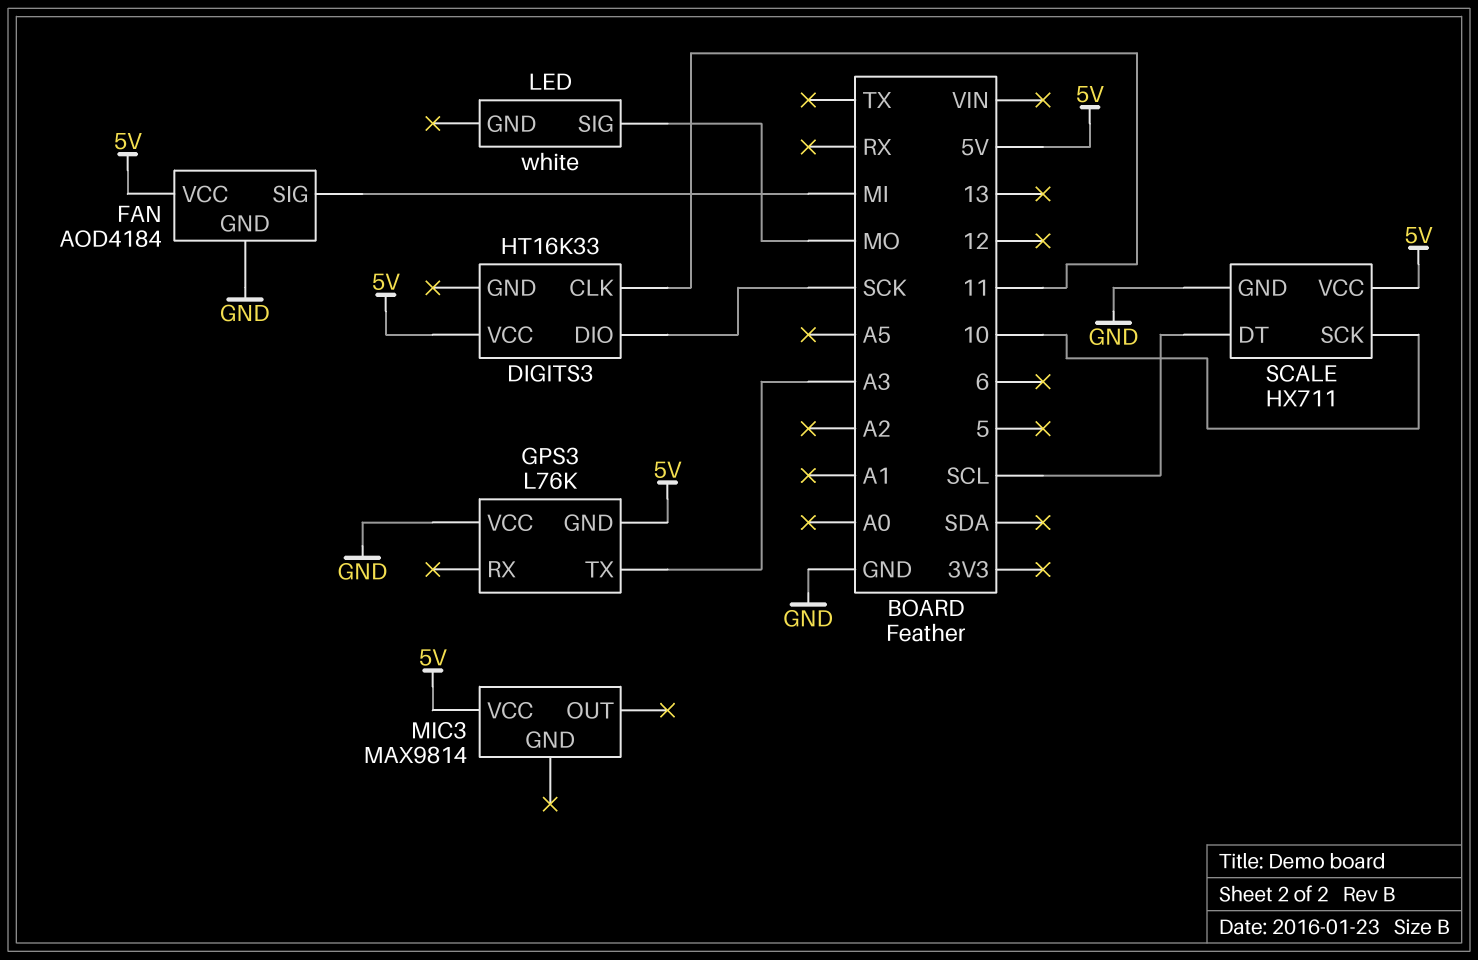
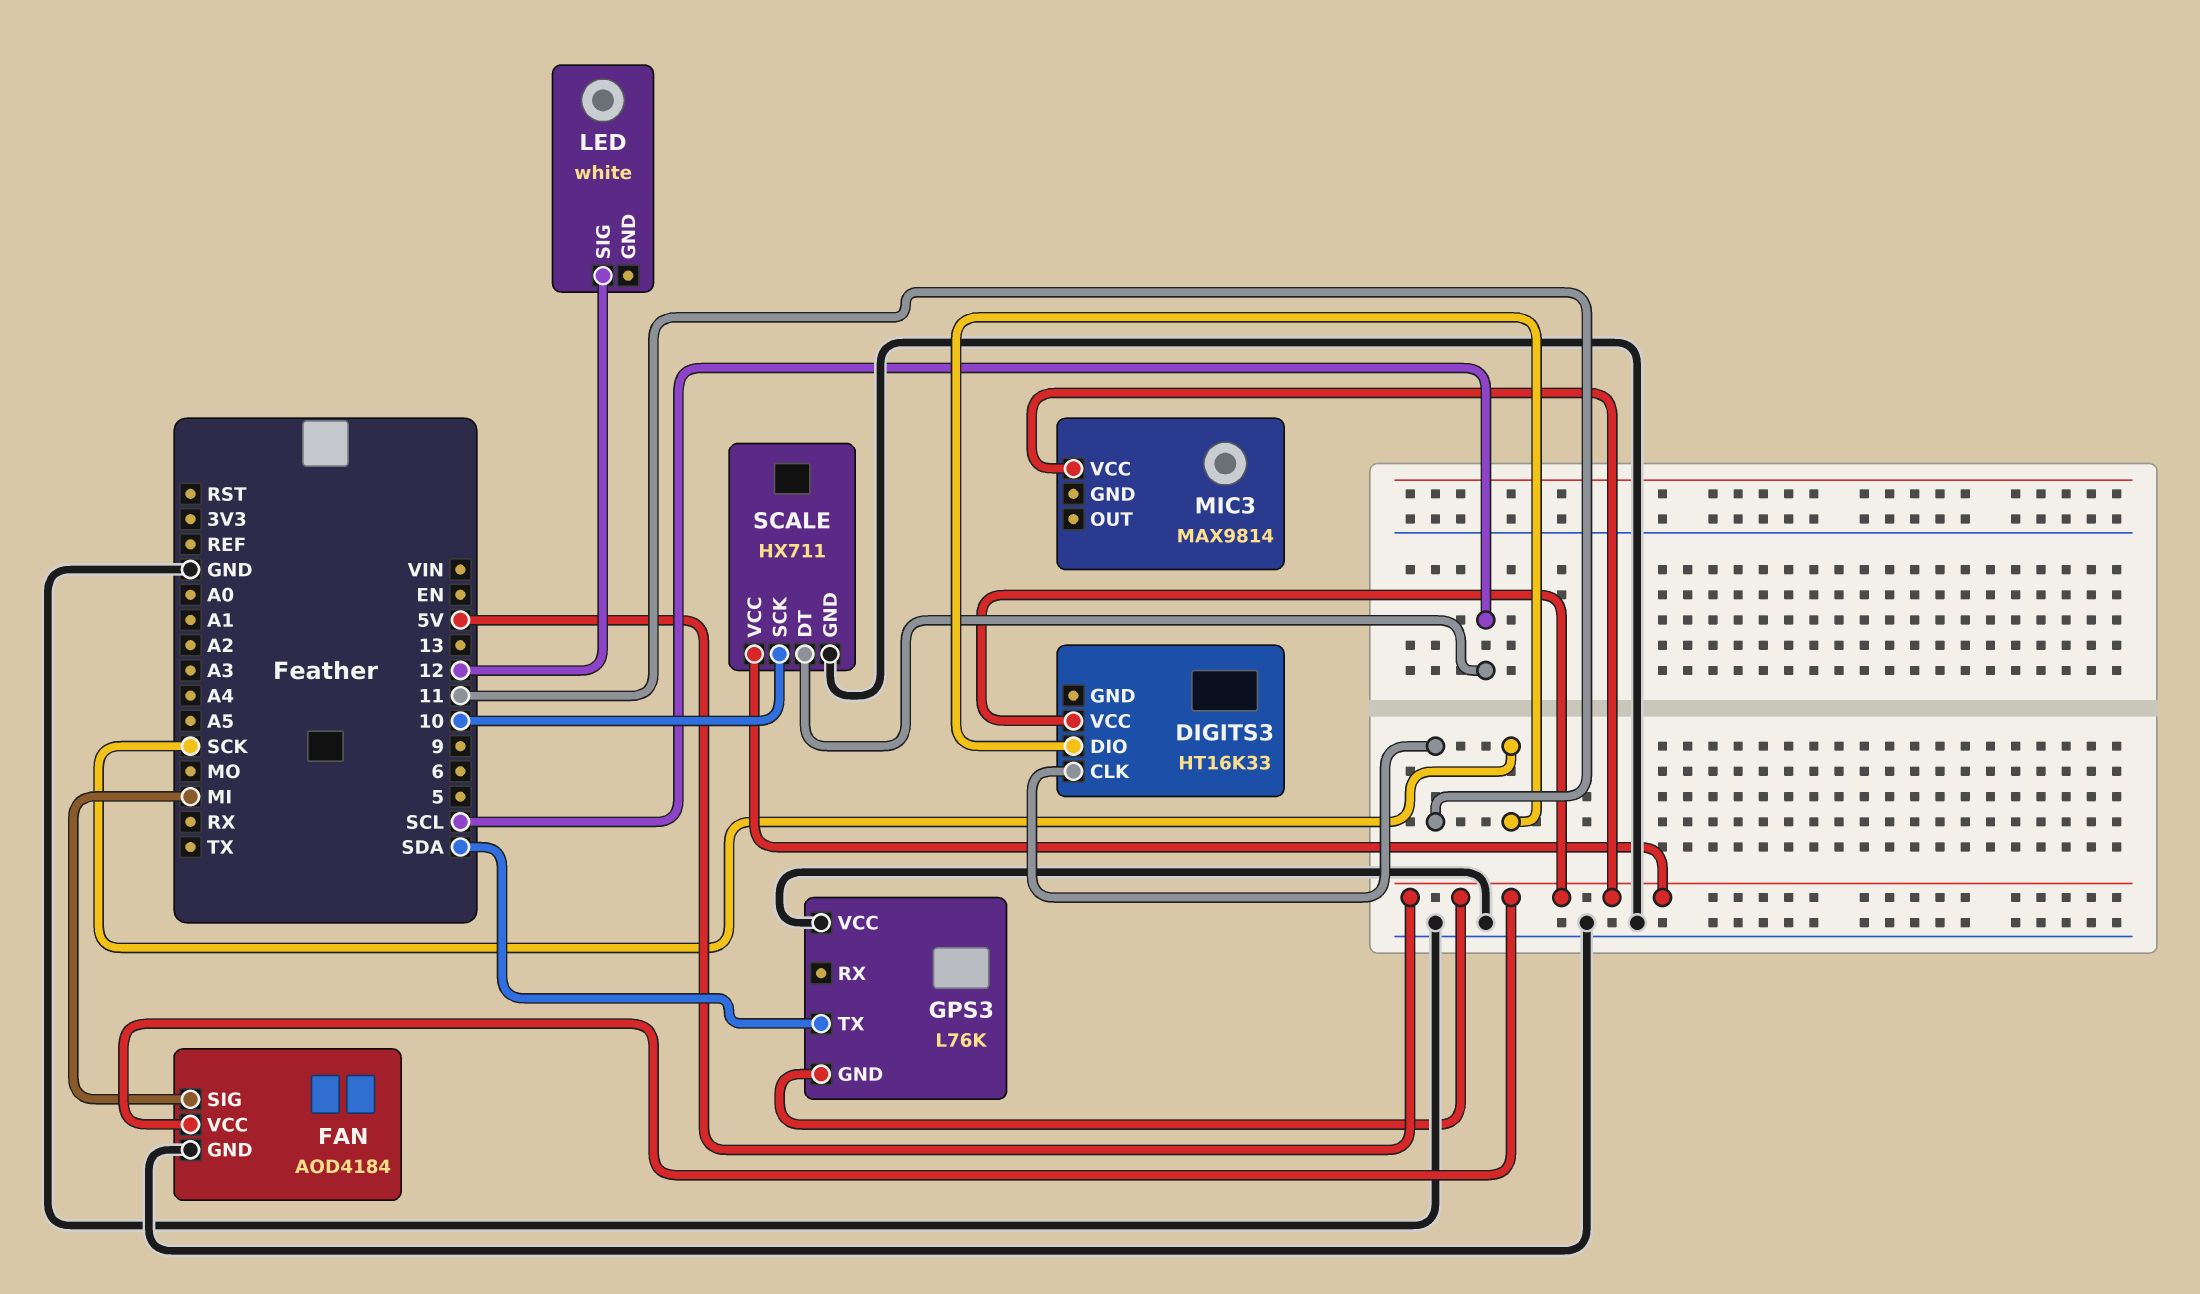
GPS3 pin TX: A3 -> SDA
LED pin SIG: MO -> 12

